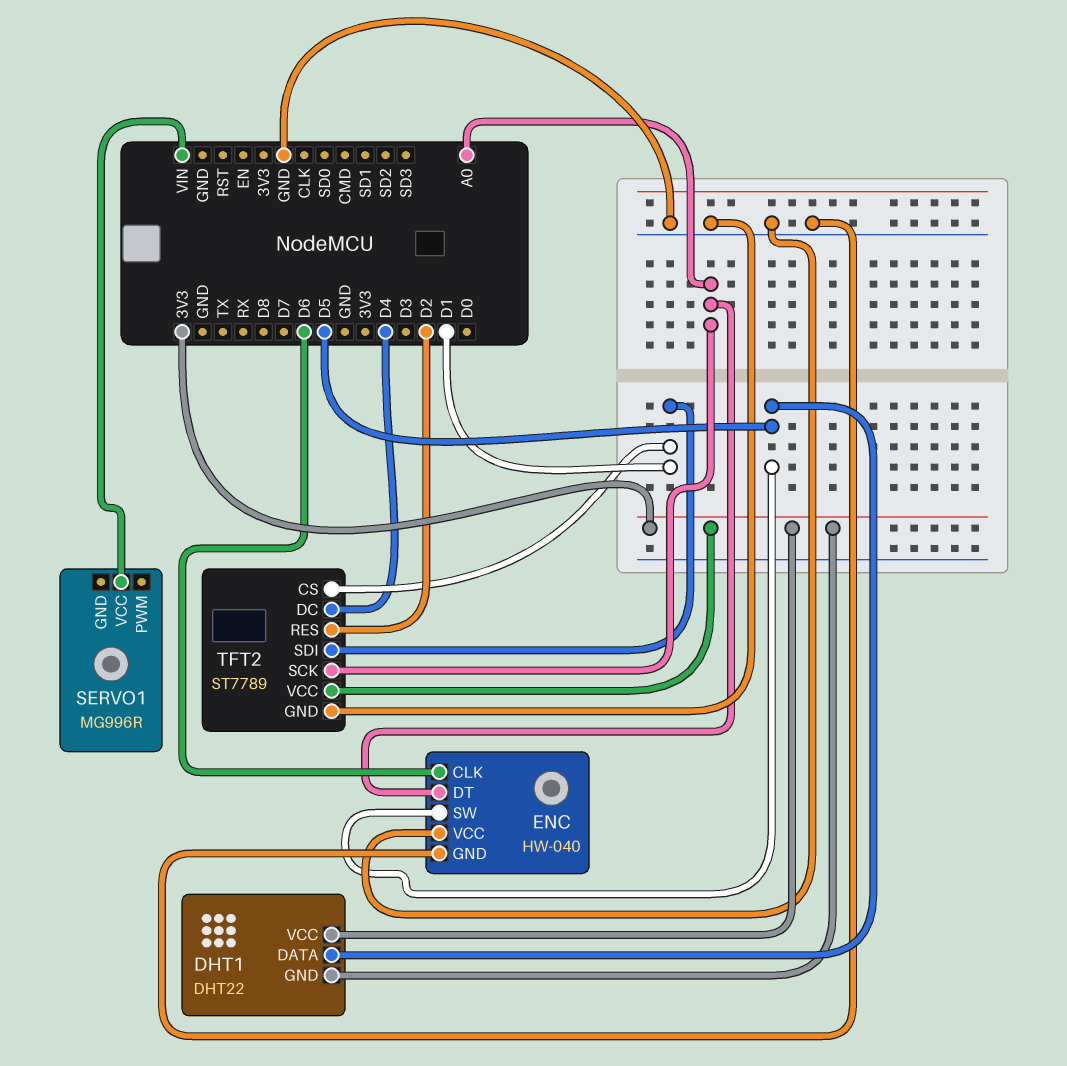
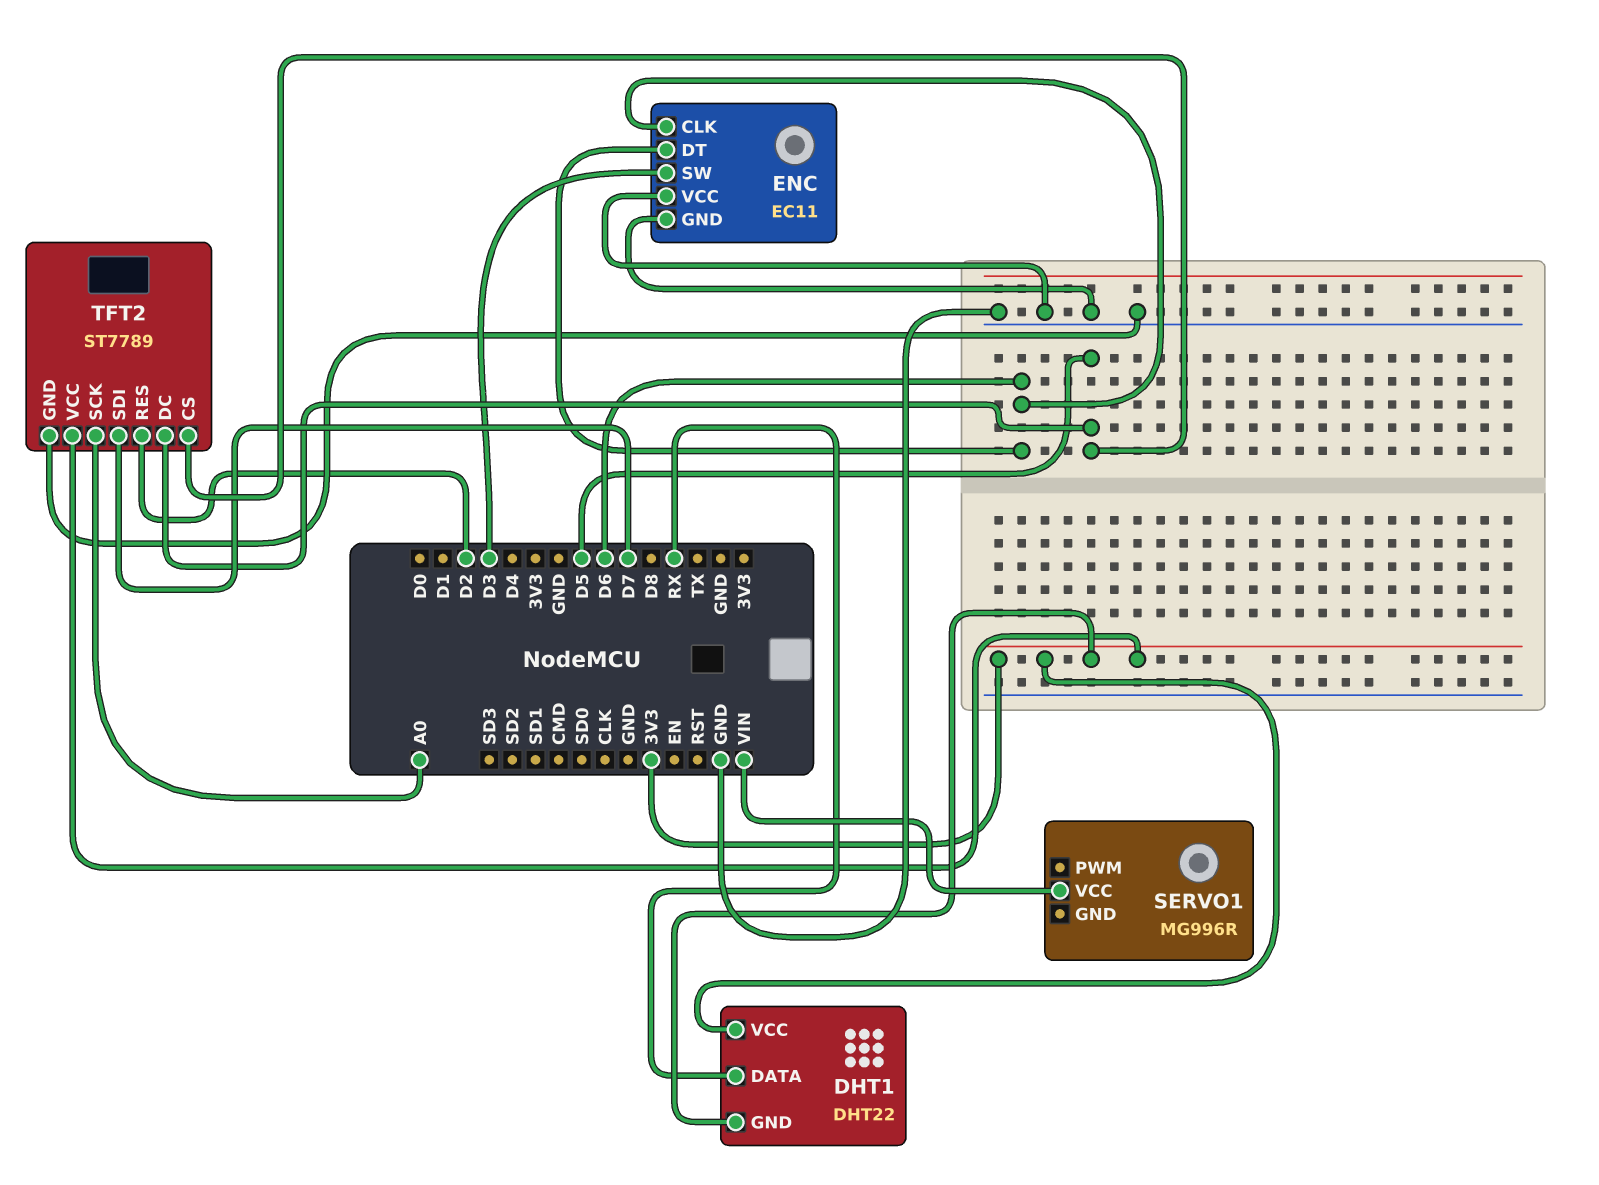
DHT1 pin DATA: D5 -> RX
ENC: HW-040 -> EC11
ENC pin DT: A0 -> D6
ENC pin SW: D5 -> D3
TFT2 pin CS: D1 -> D5
TFT2 pin DC: D4 -> D5
TFT2 pin SDI: D1 -> D7

